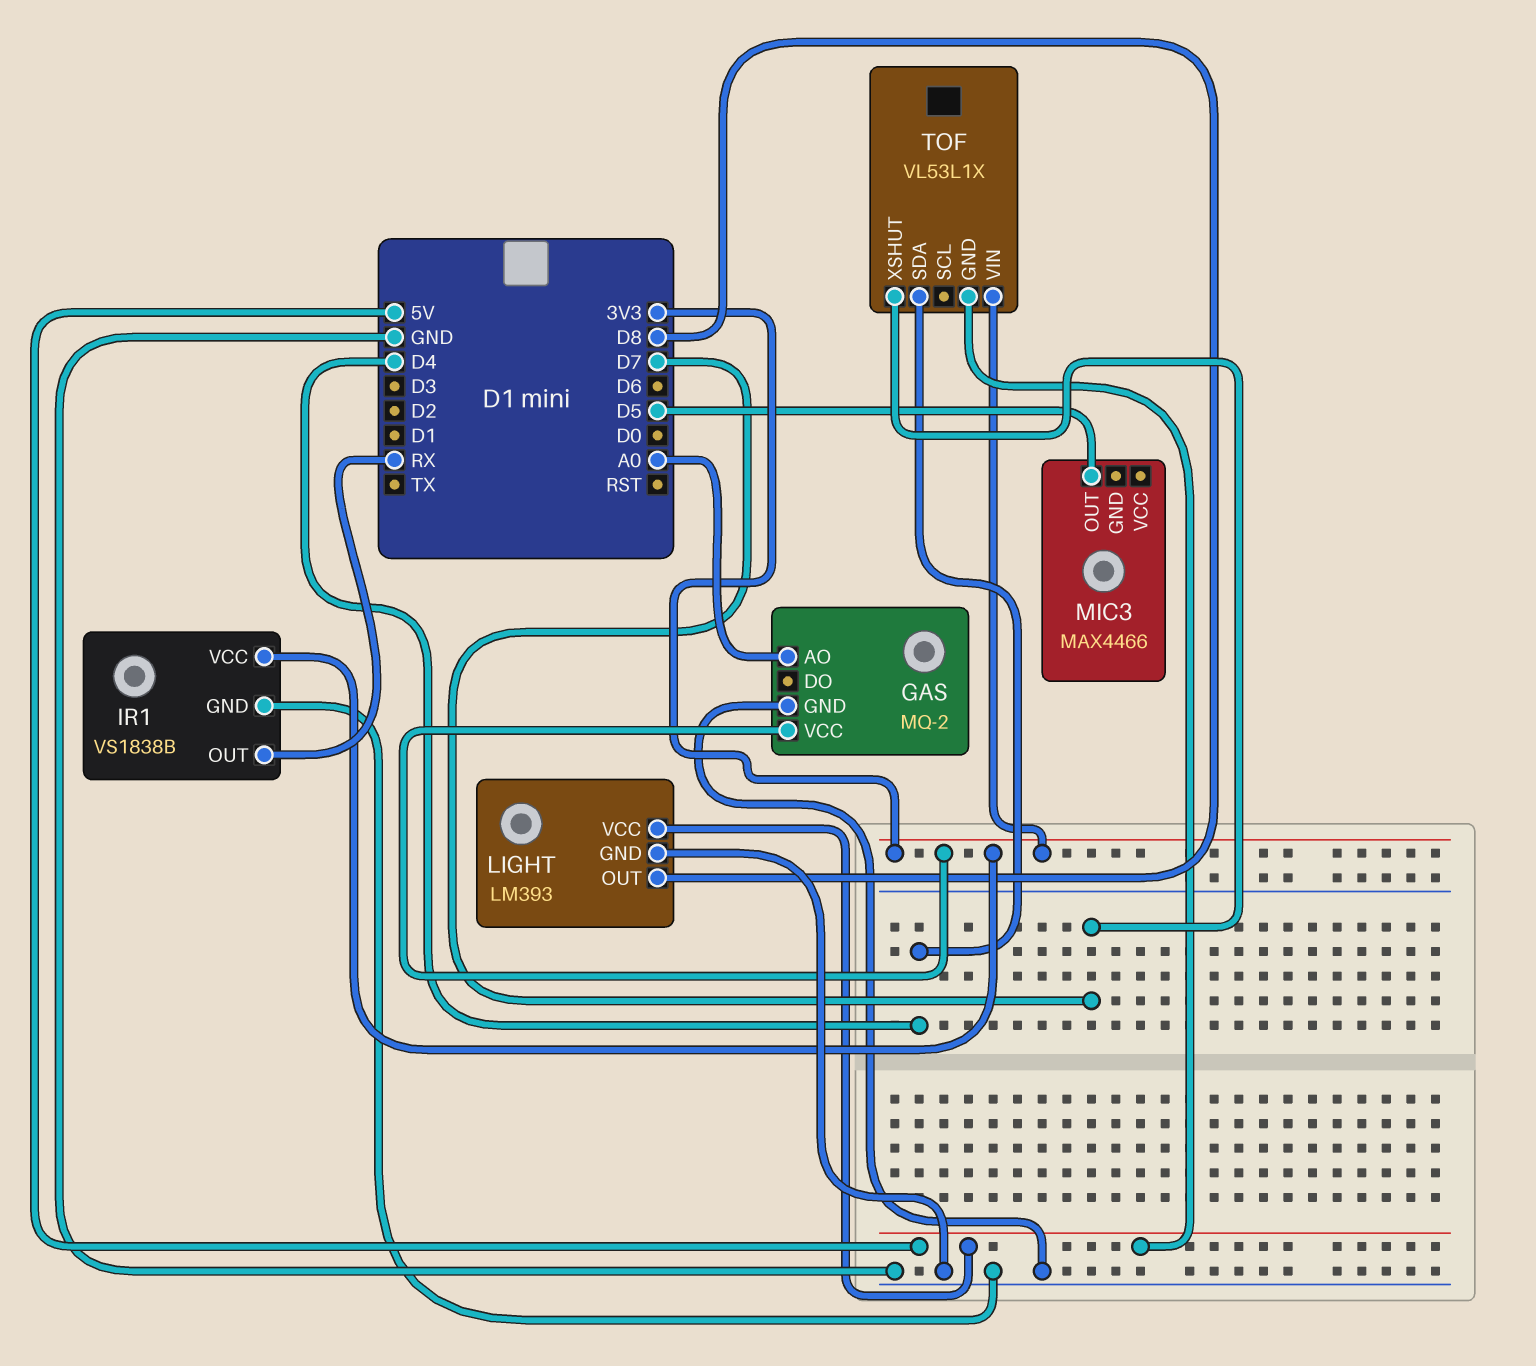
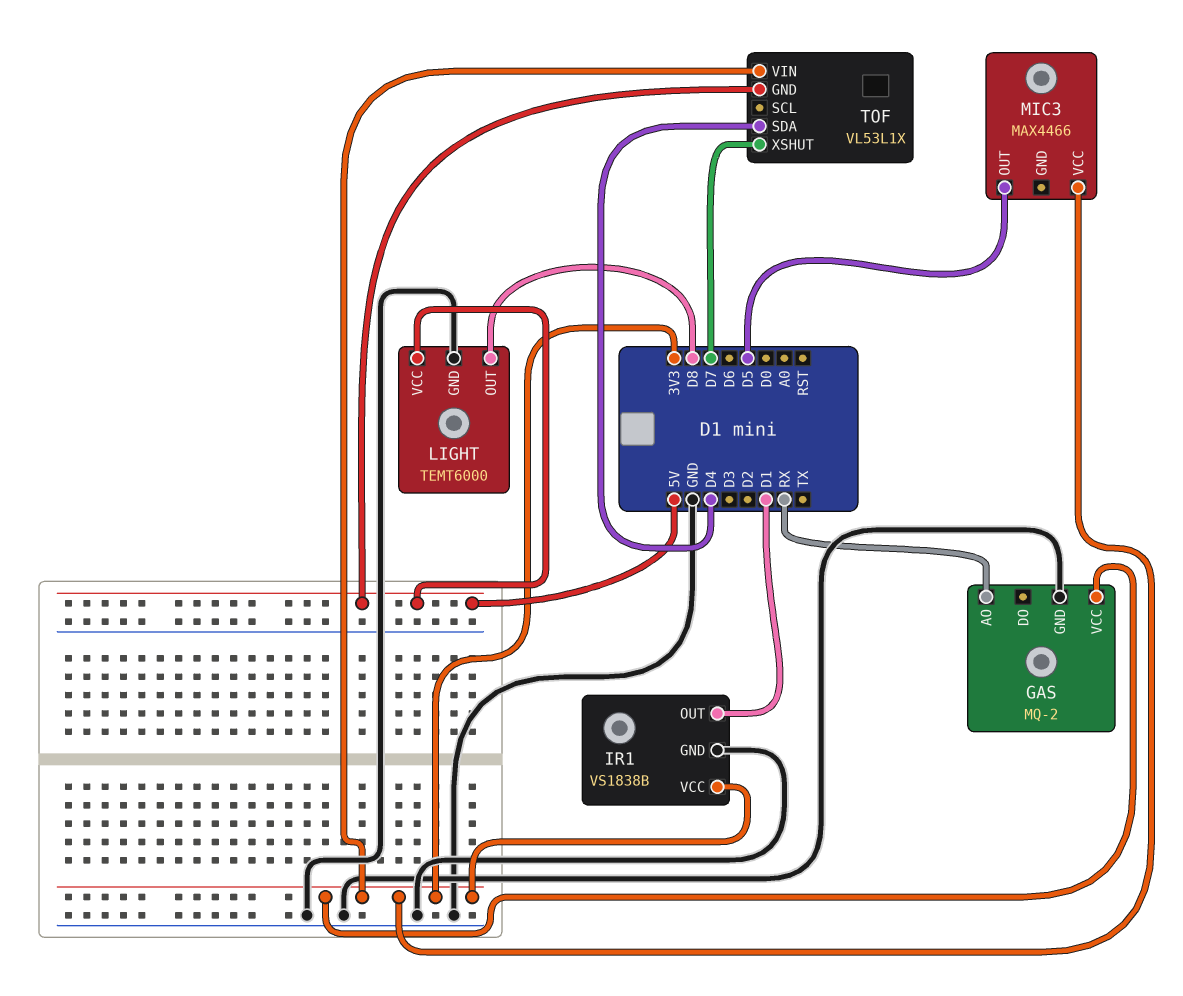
GAS pin AO: A0 -> RX
IR1 pin OUT: RX -> D1
LIGHT: LM393 -> TEMT6000
MIC3 pin VCC: none -> 3V3

